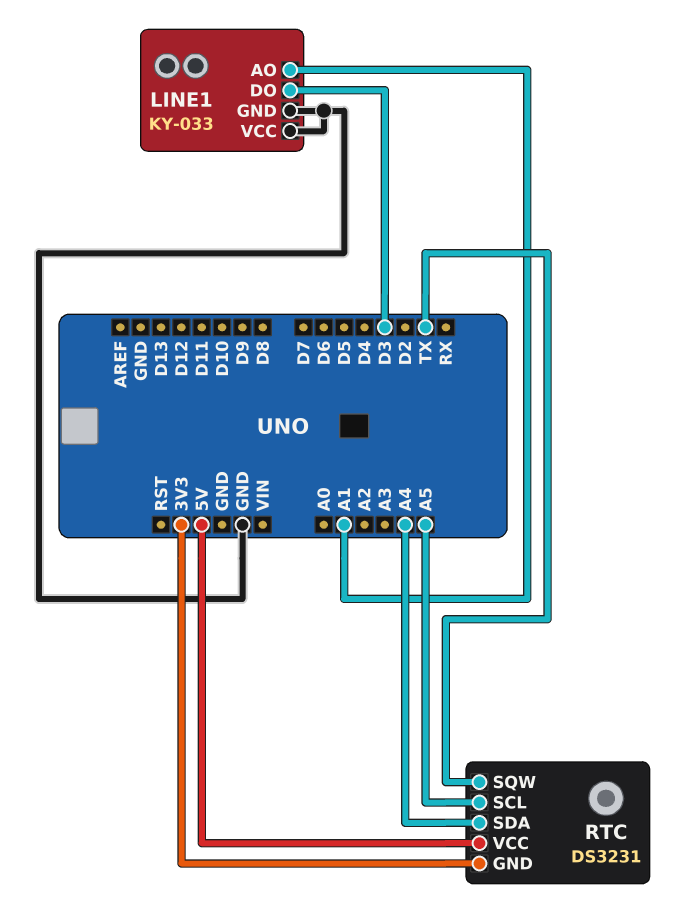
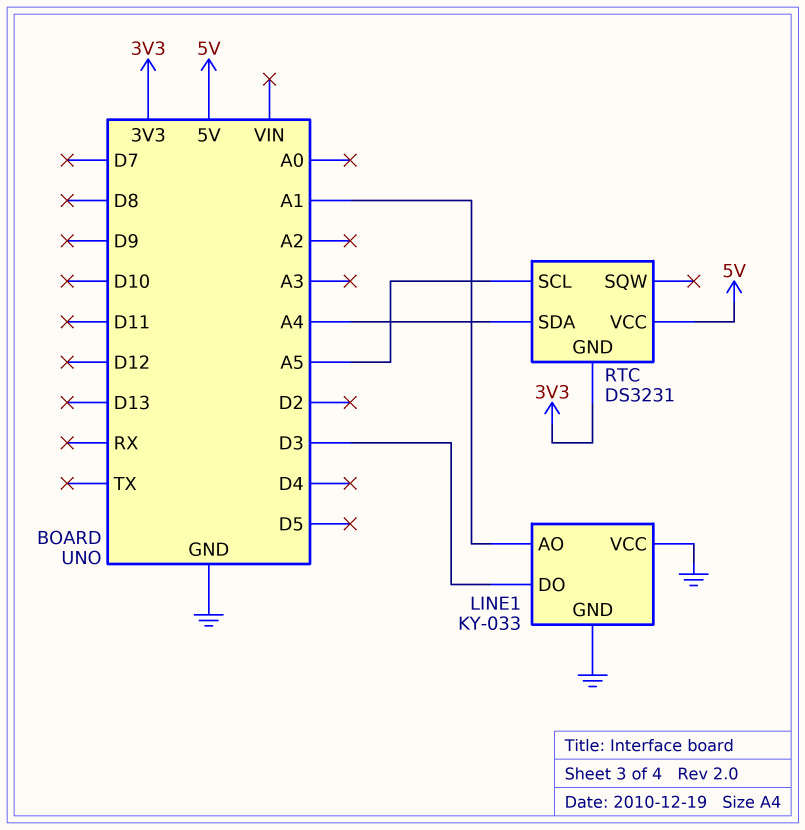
RTC pin SQW: TX -> none

